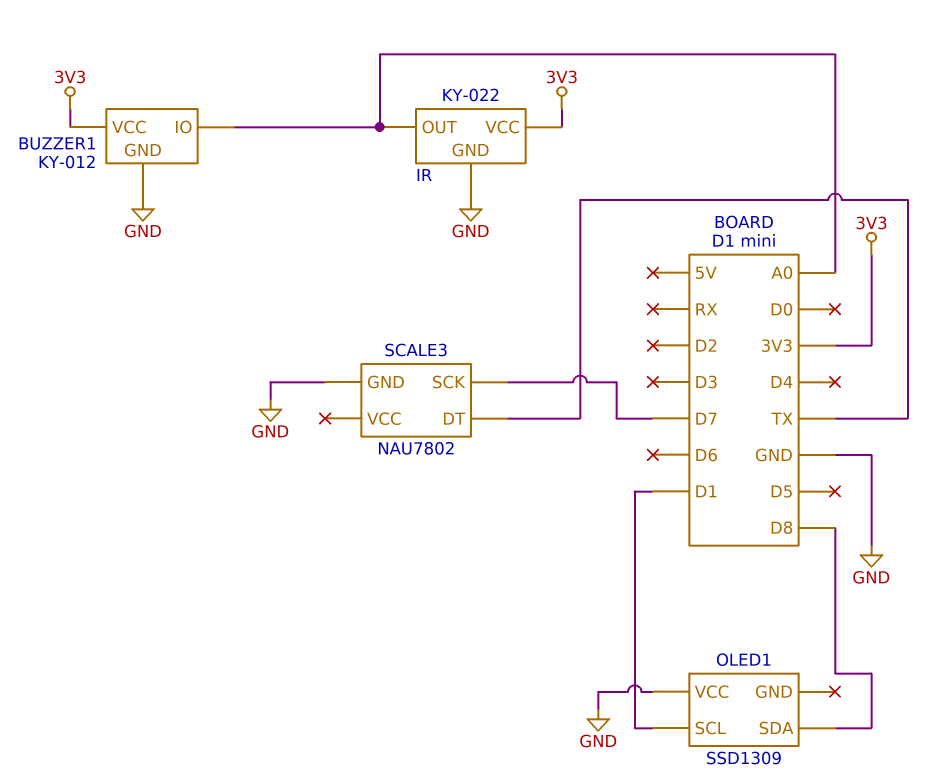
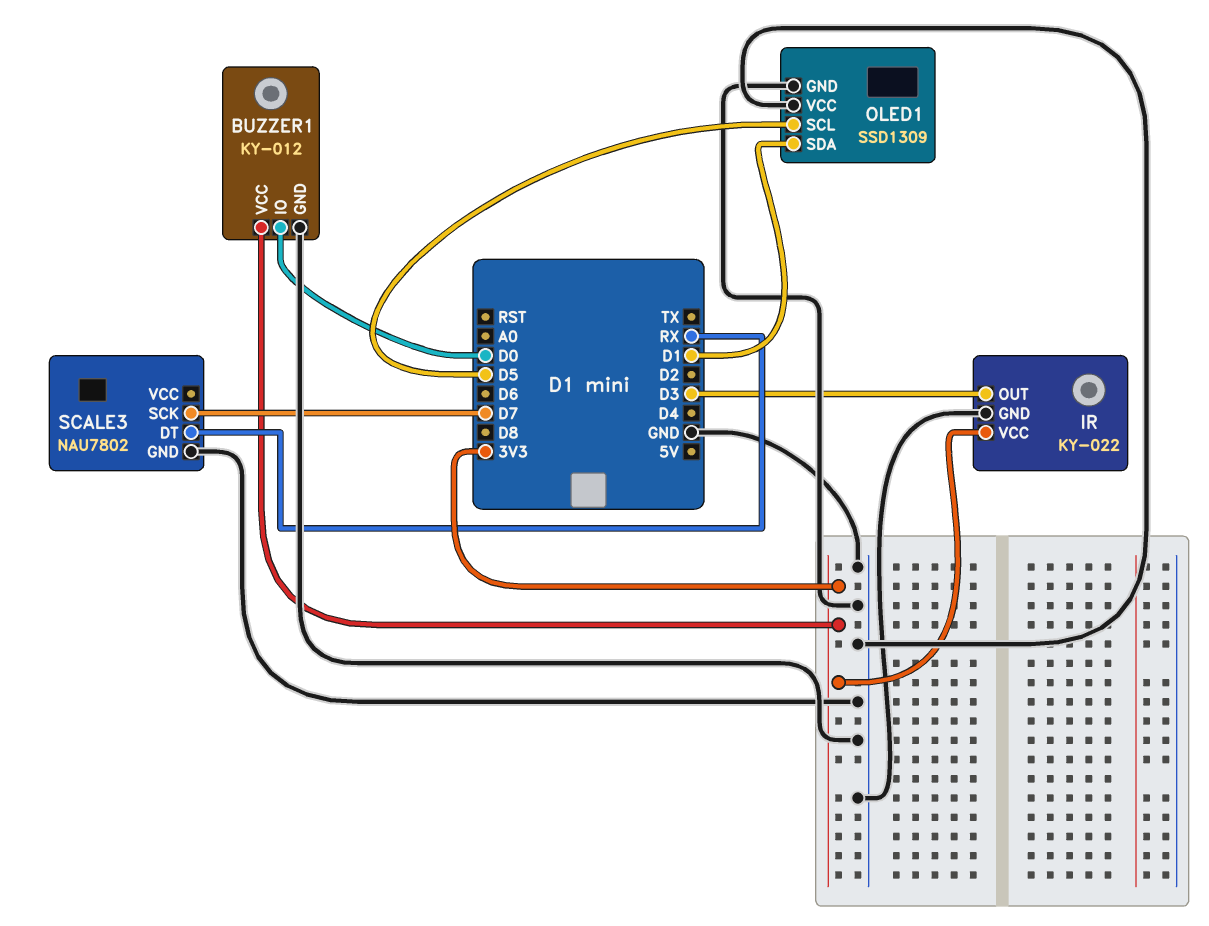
BUZZER1 pin IO: A0 -> D0
IR pin OUT: A0 -> D3
OLED1 pin GND: none -> GND
OLED1 pin SCL: D1 -> D5
OLED1 pin SDA: D8 -> D1
SCALE3 pin DT: TX -> RX

